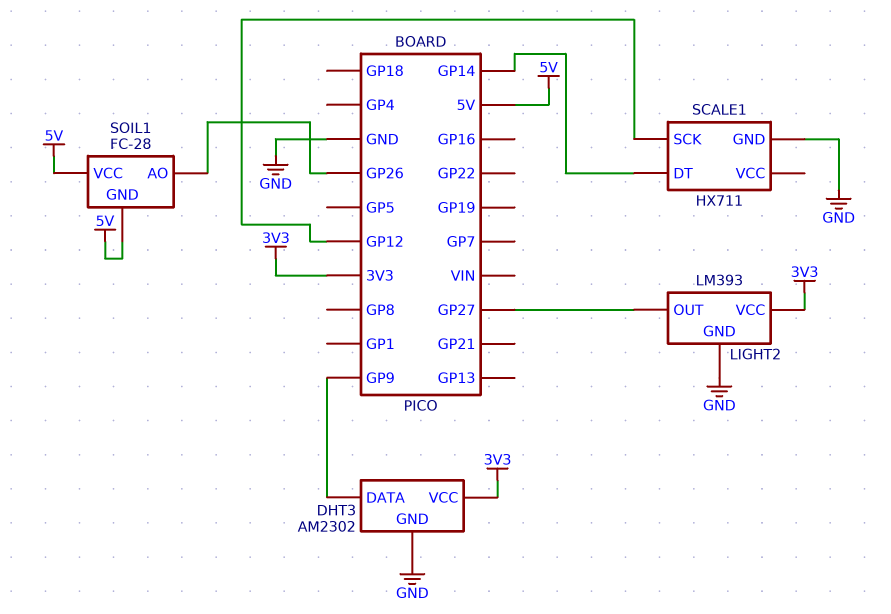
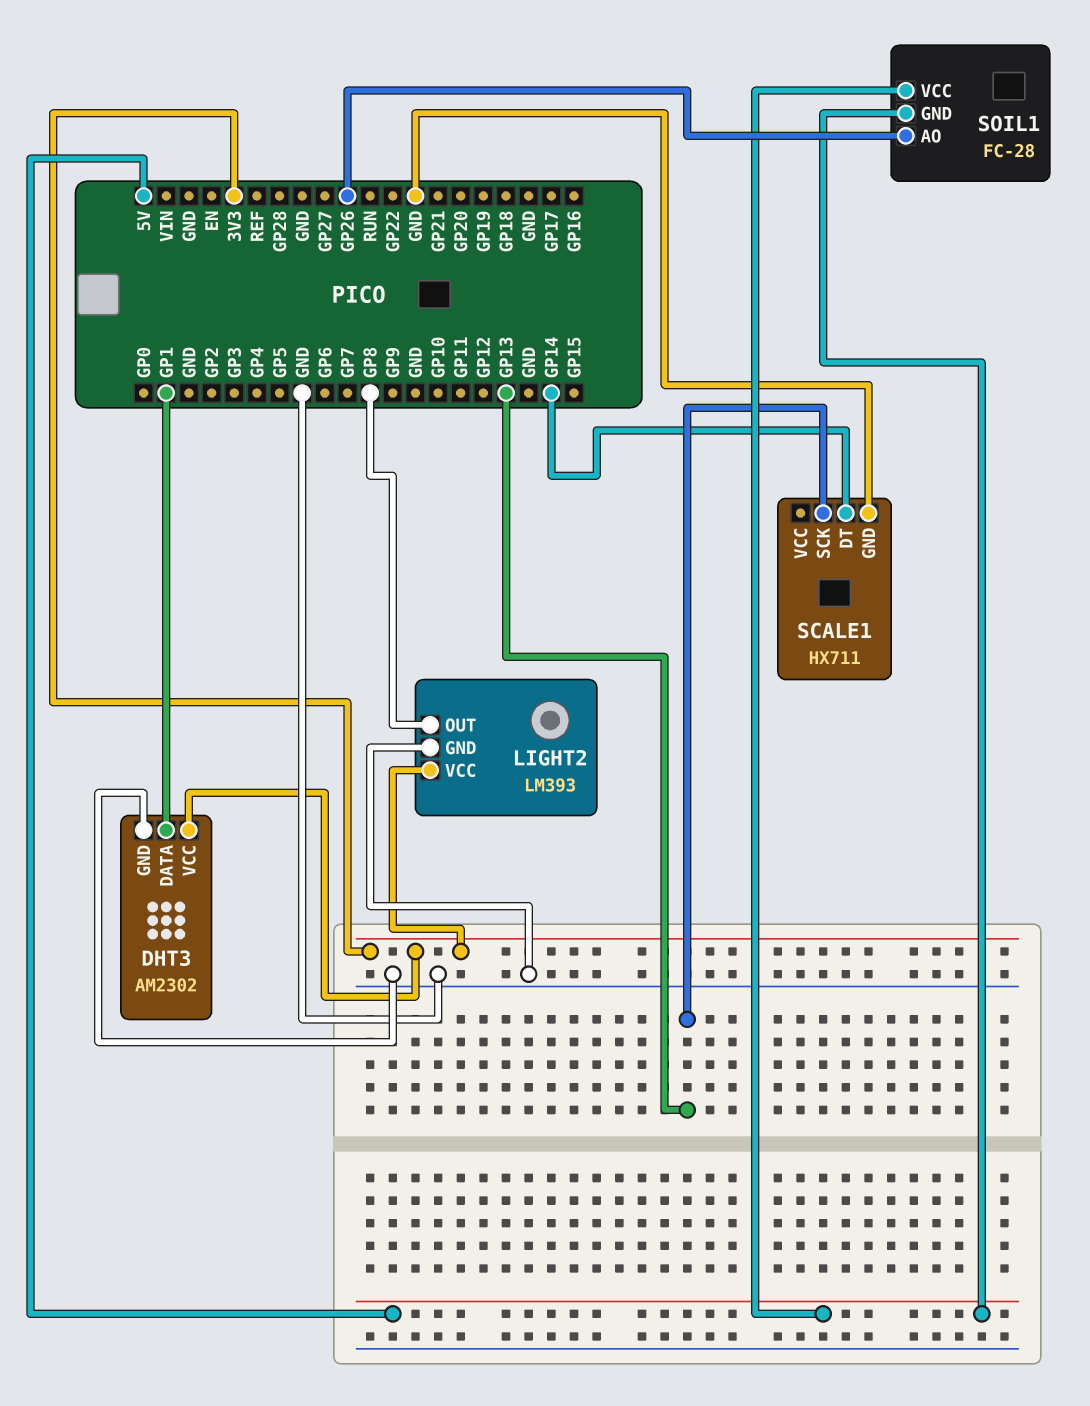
DHT3 pin DATA: GP9 -> GP1
LIGHT2 pin OUT: GP27 -> GP8
SCALE1 pin SCK: GP12 -> GP13

